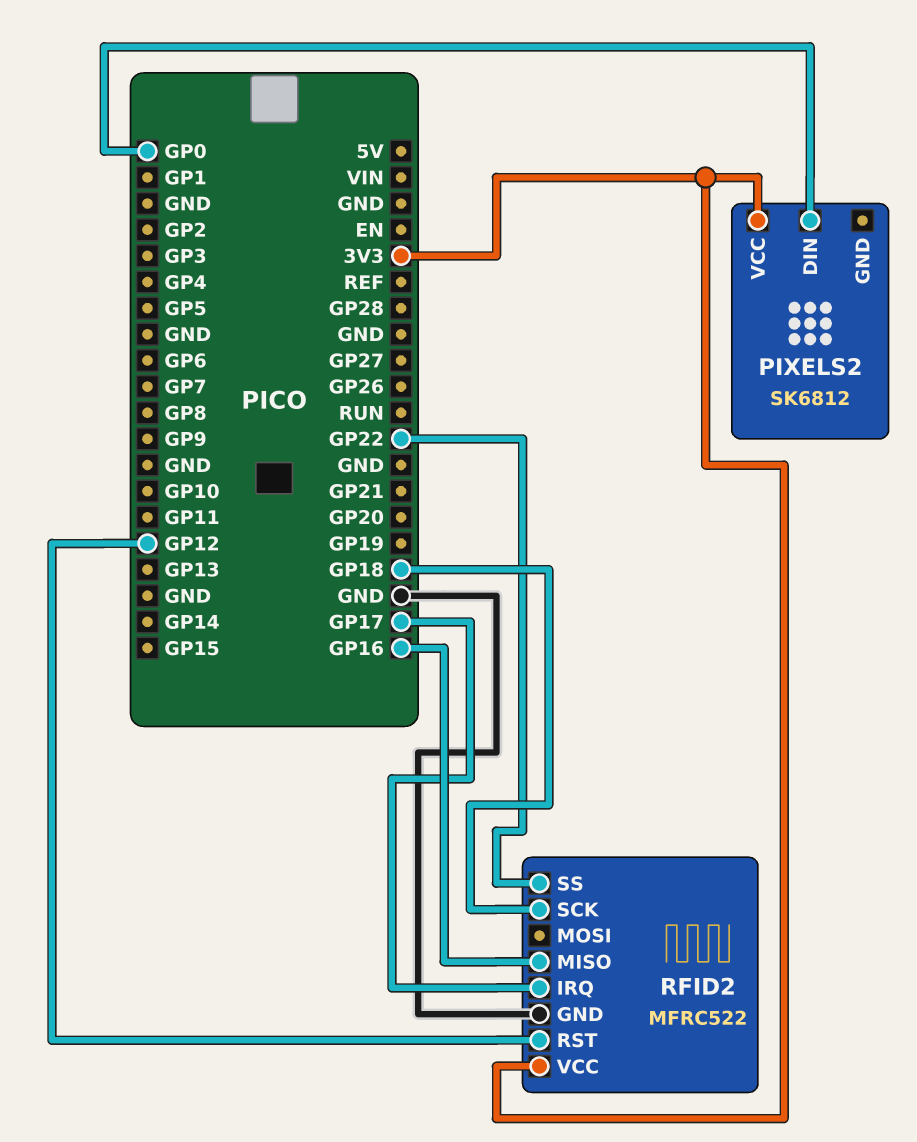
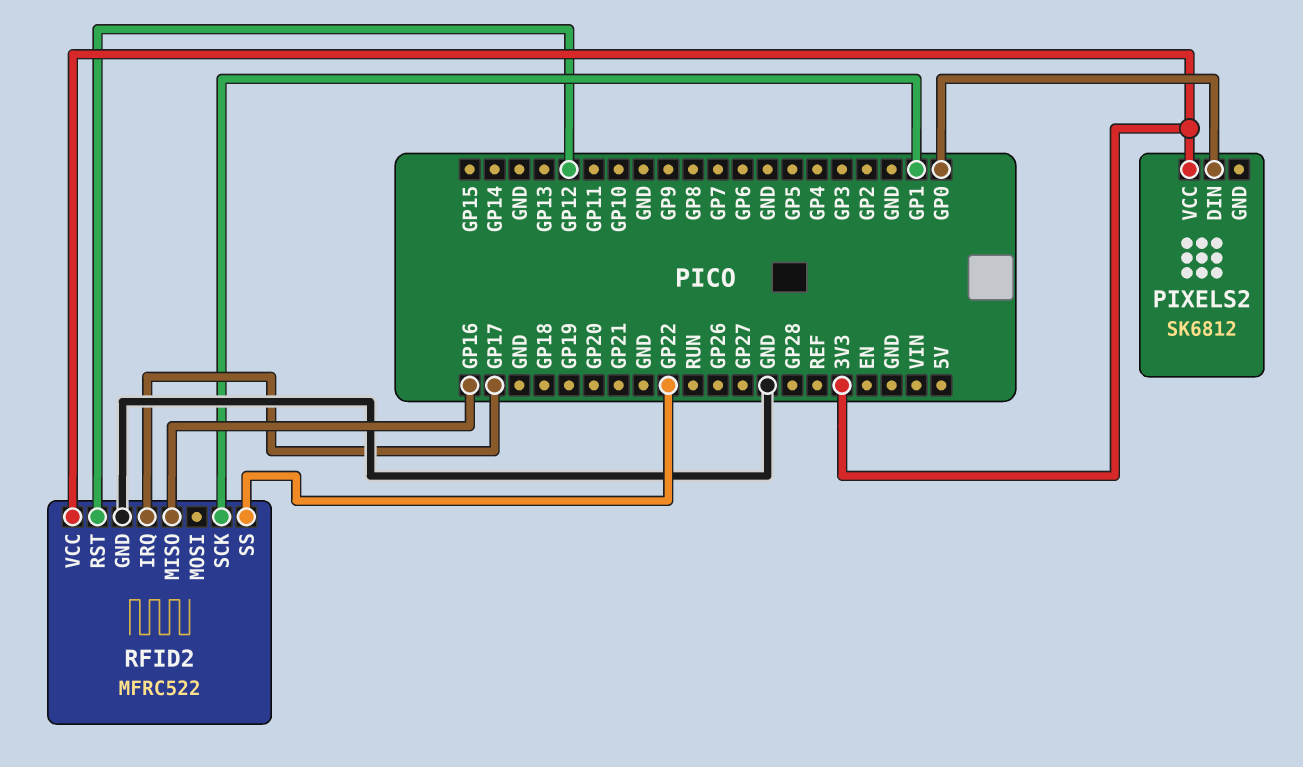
RFID2 pin SCK: GP18 -> GP1

